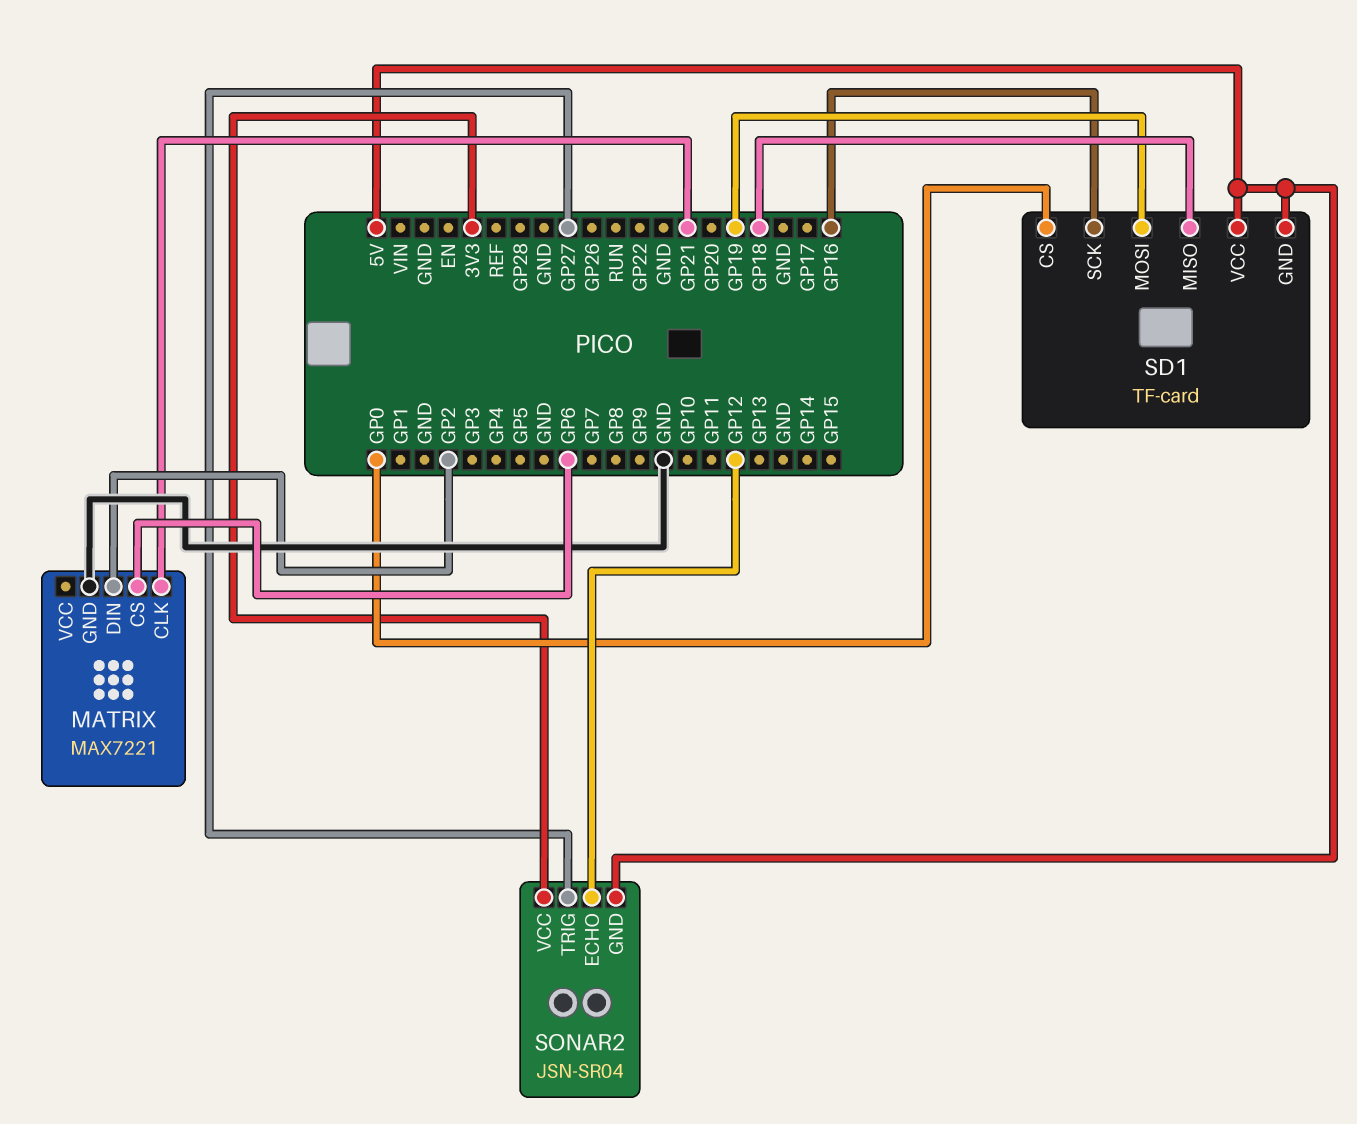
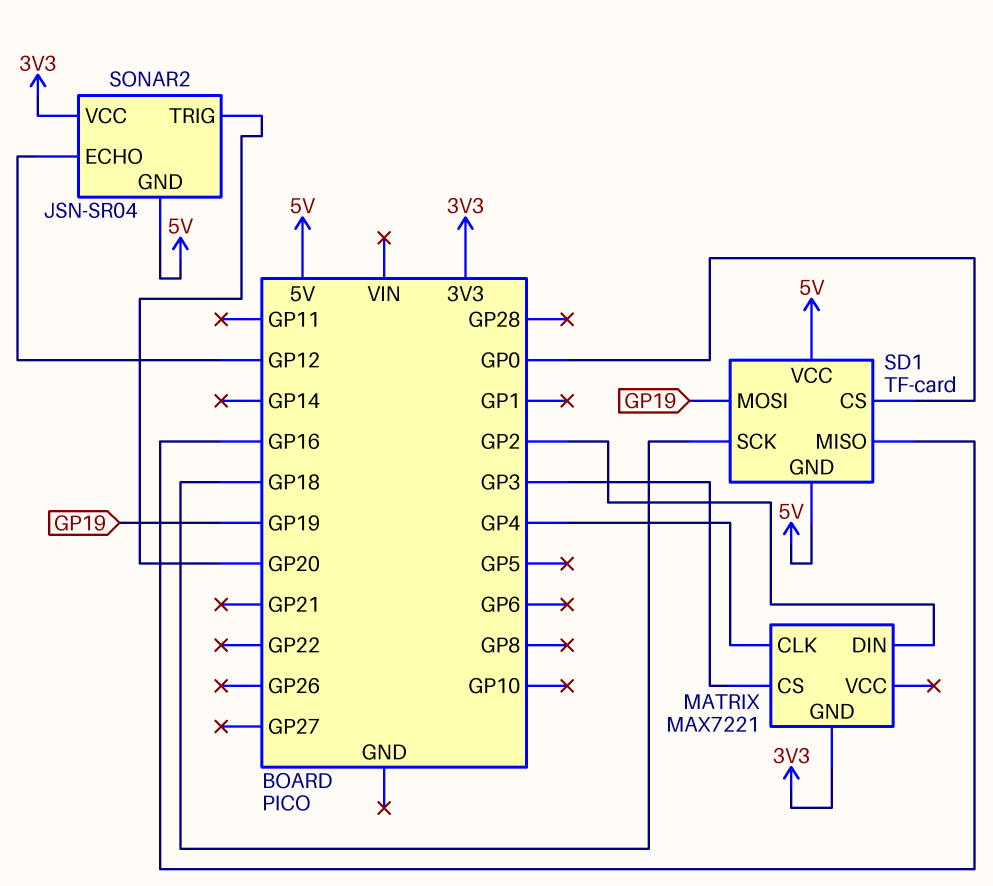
MATRIX pin CLK: GP21 -> GP4
MATRIX pin CS: GP6 -> GP3
MATRIX pin GND: GND -> 3V3
SD1 pin MISO: GP18 -> GP16
SD1 pin SCK: GP16 -> GP18
SONAR2 pin TRIG: GP27 -> GP20

